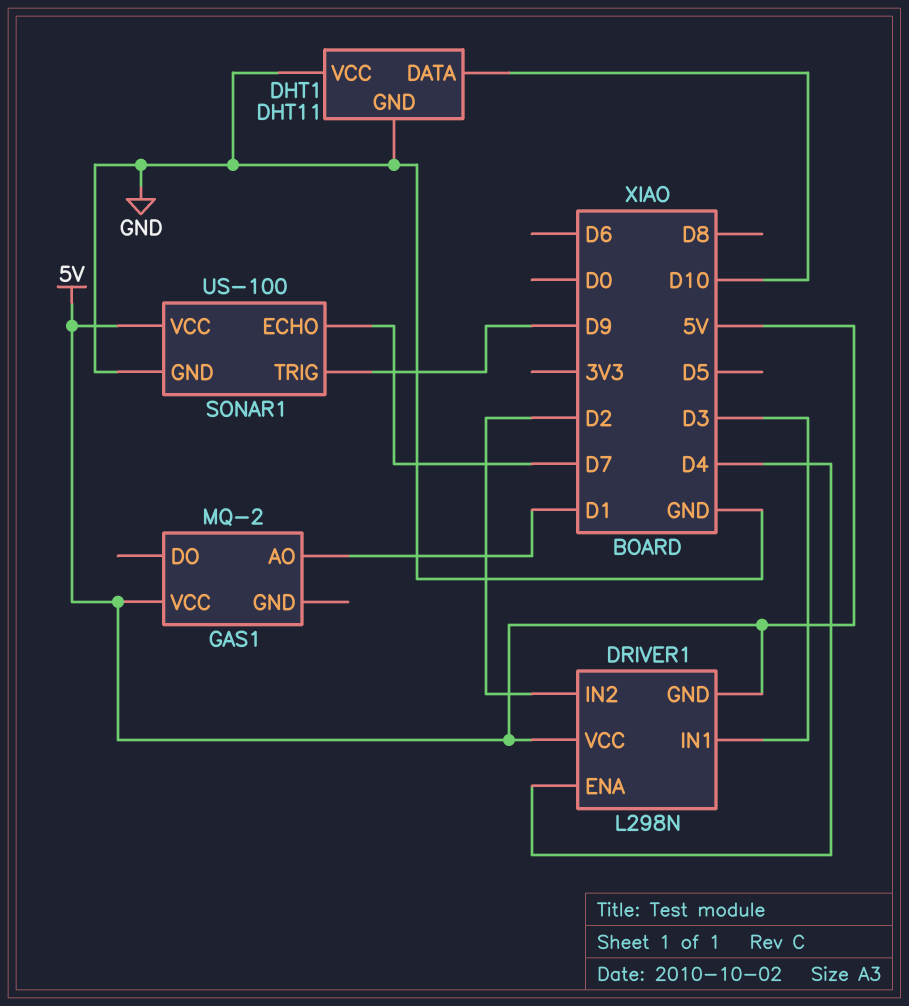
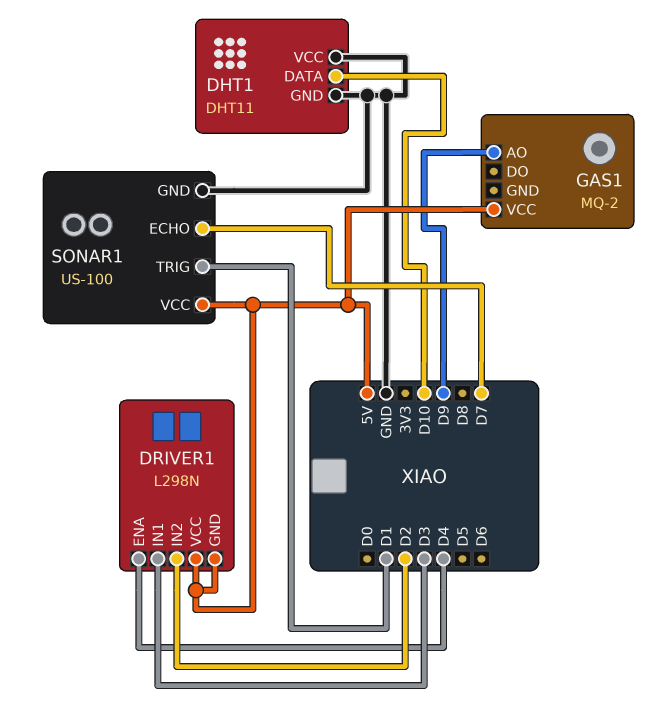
GAS1 pin AO: D1 -> D9
SONAR1 pin TRIG: D9 -> D1

